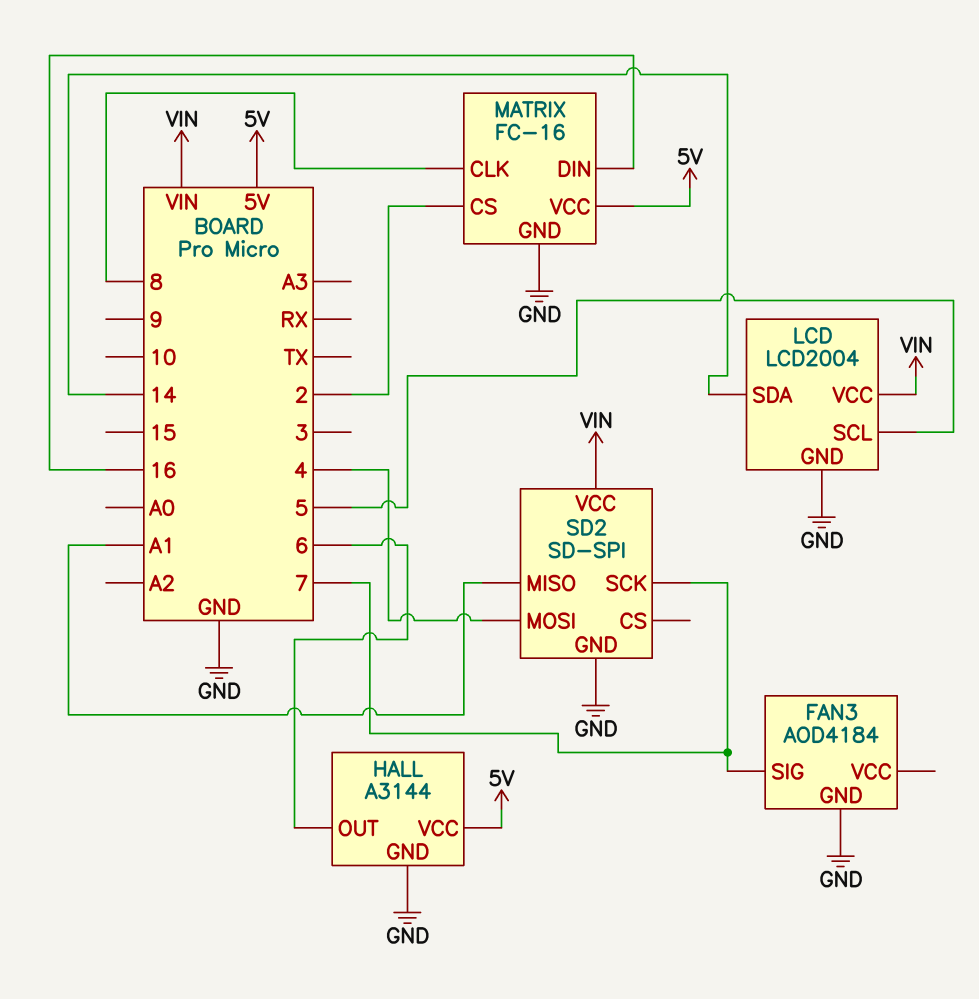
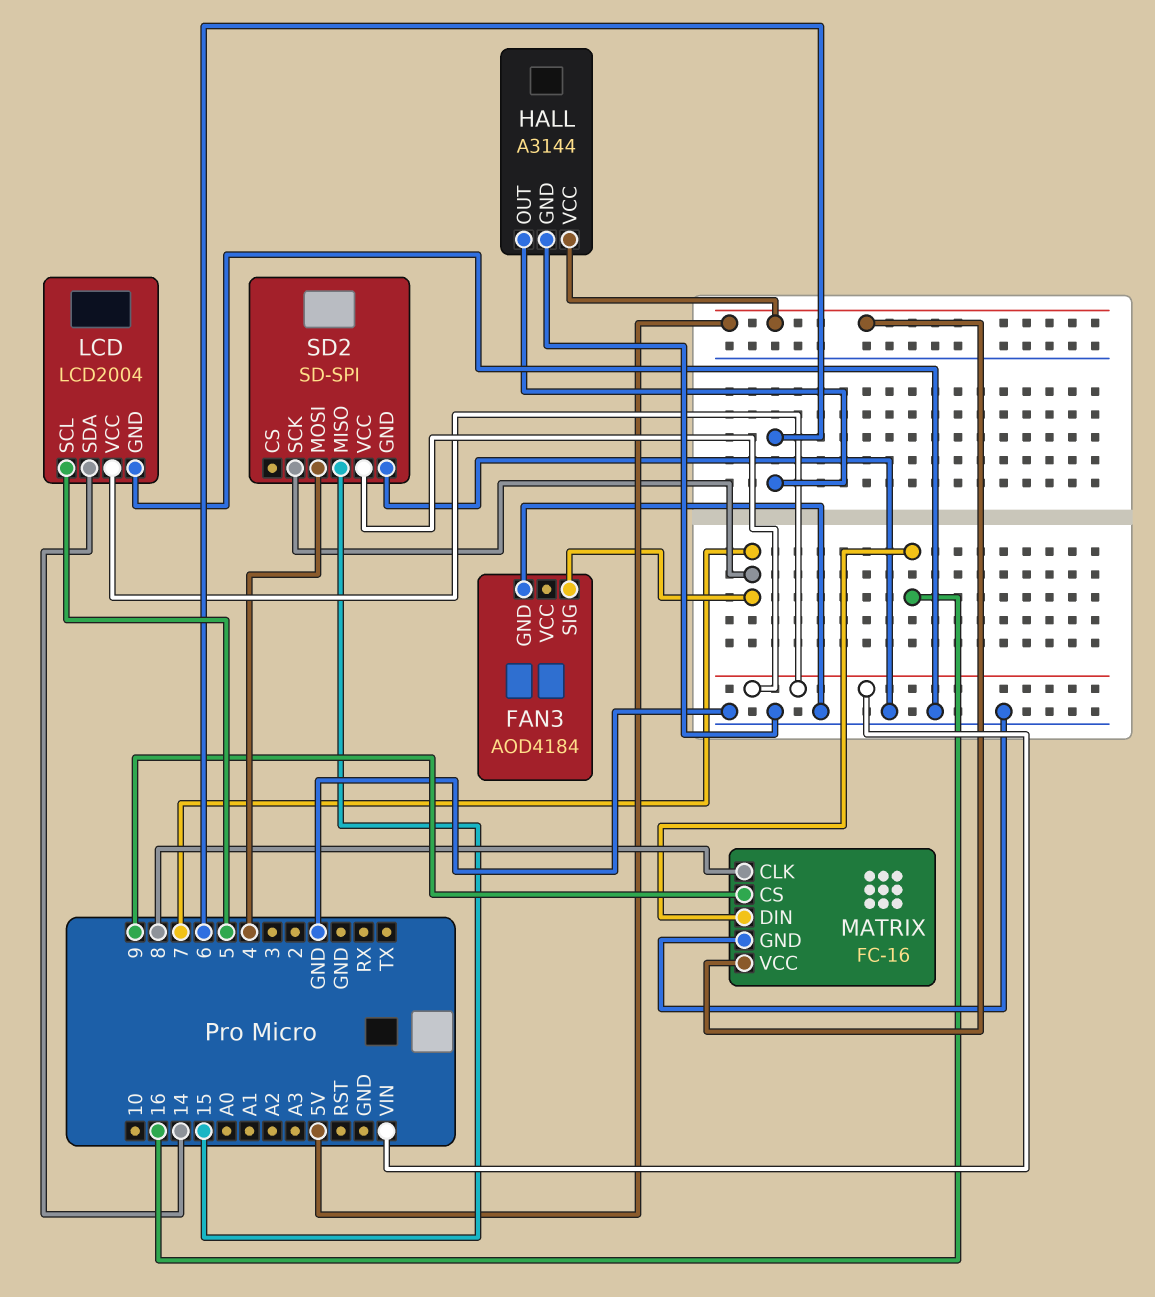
MATRIX pin CS: 2 -> 9
SD2 pin MISO: A1 -> 15

